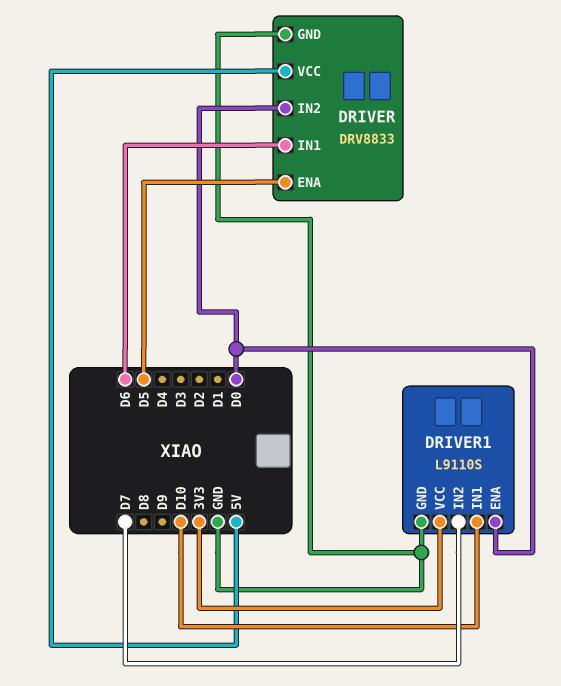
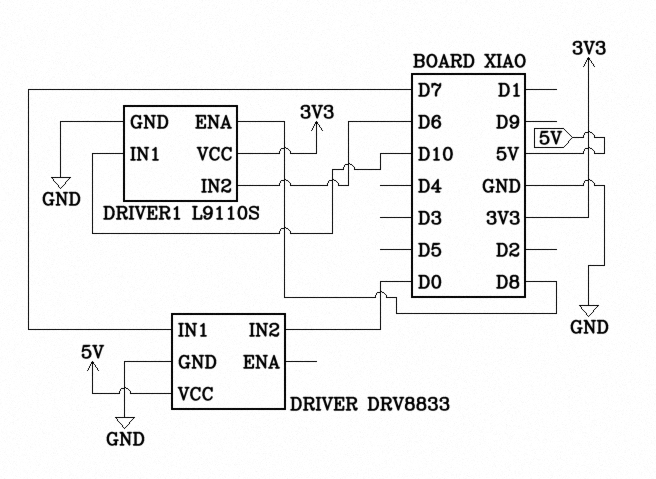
DRIVER pin ENA: D5 -> none
DRIVER pin IN1: D6 -> D7
DRIVER1 pin ENA: D0 -> D8
DRIVER1 pin IN2: D7 -> D6

